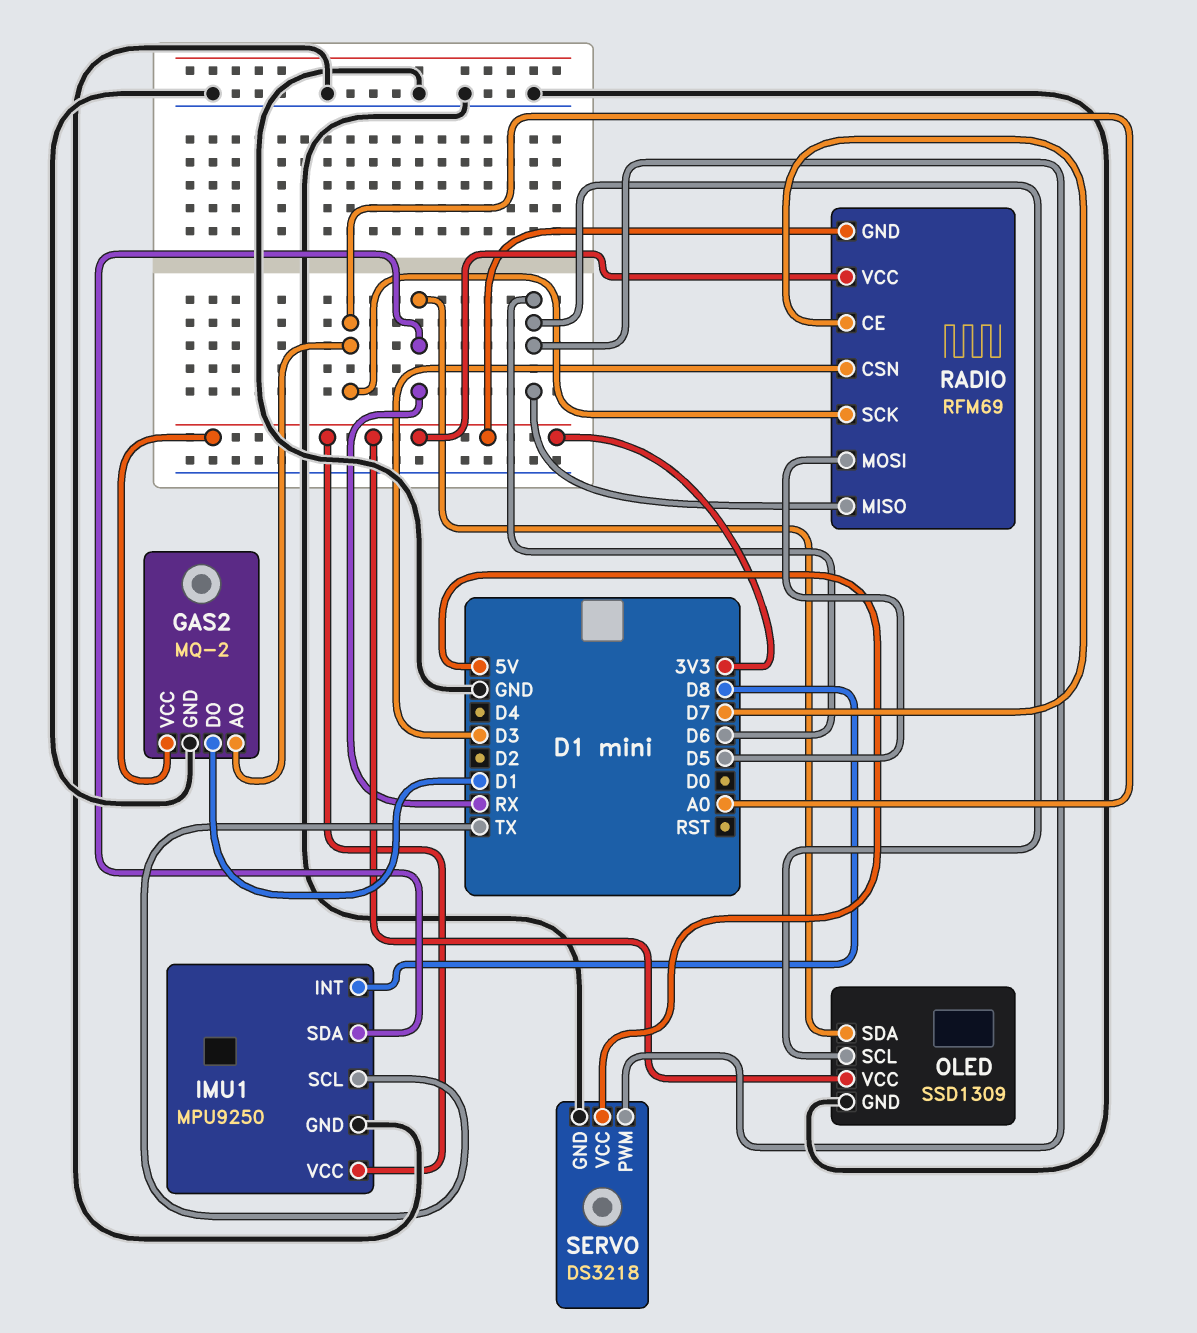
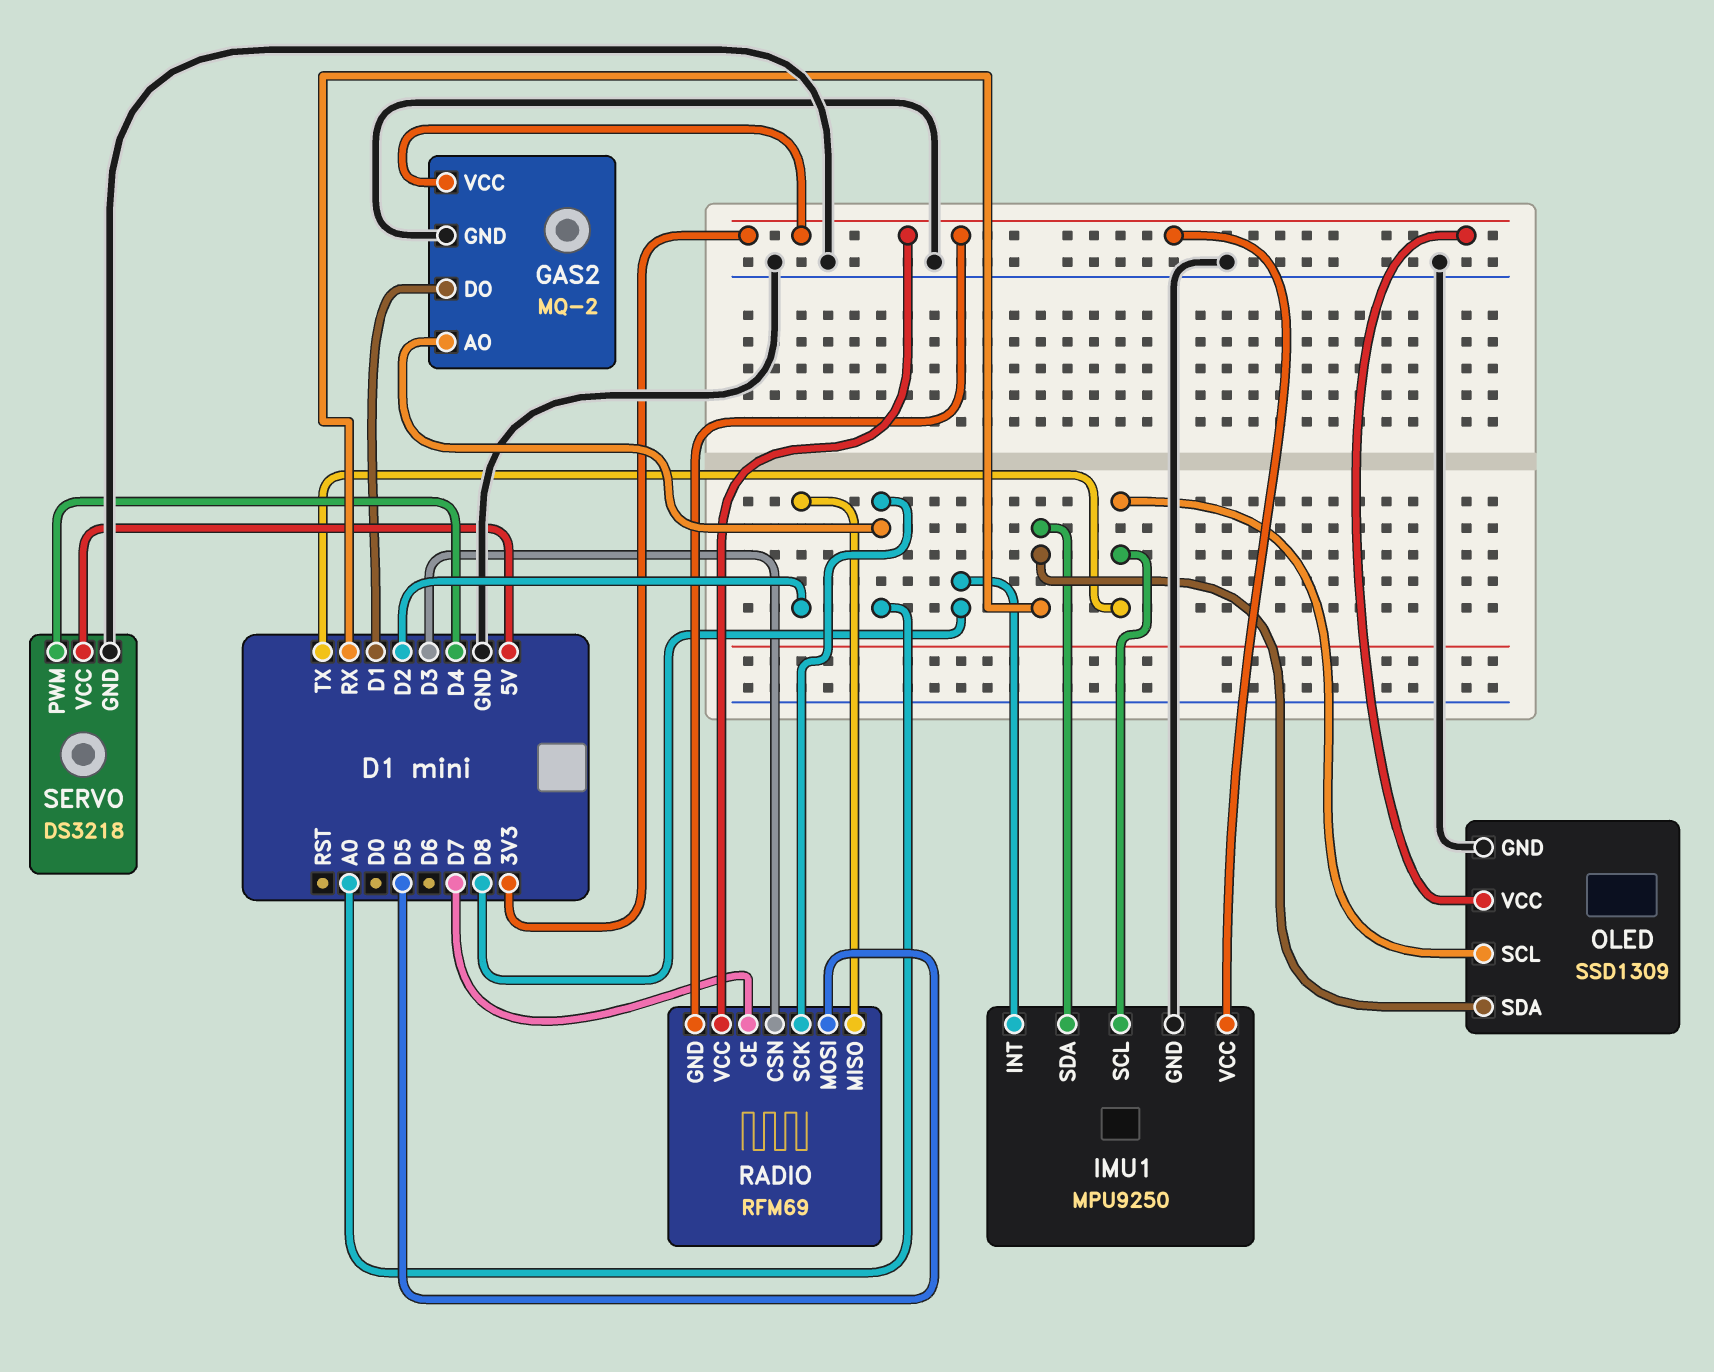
OLED pin SCL: D6 -> TX
RADIO pin MISO: D6 -> D2
SERVO pin PWM: D6 -> D4

